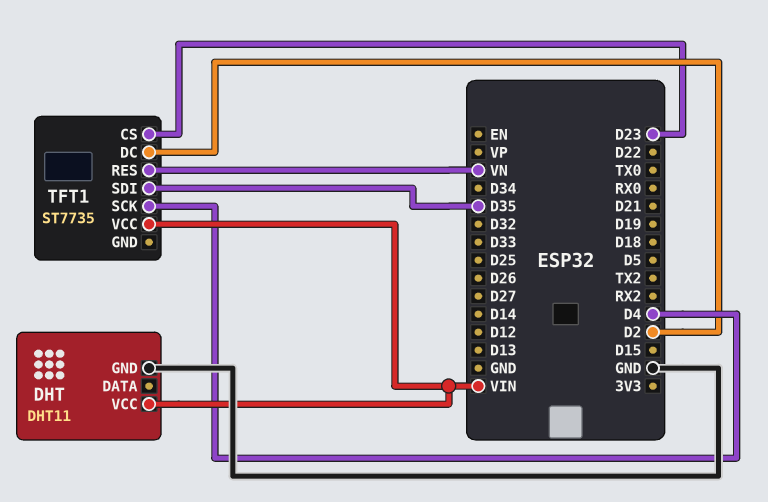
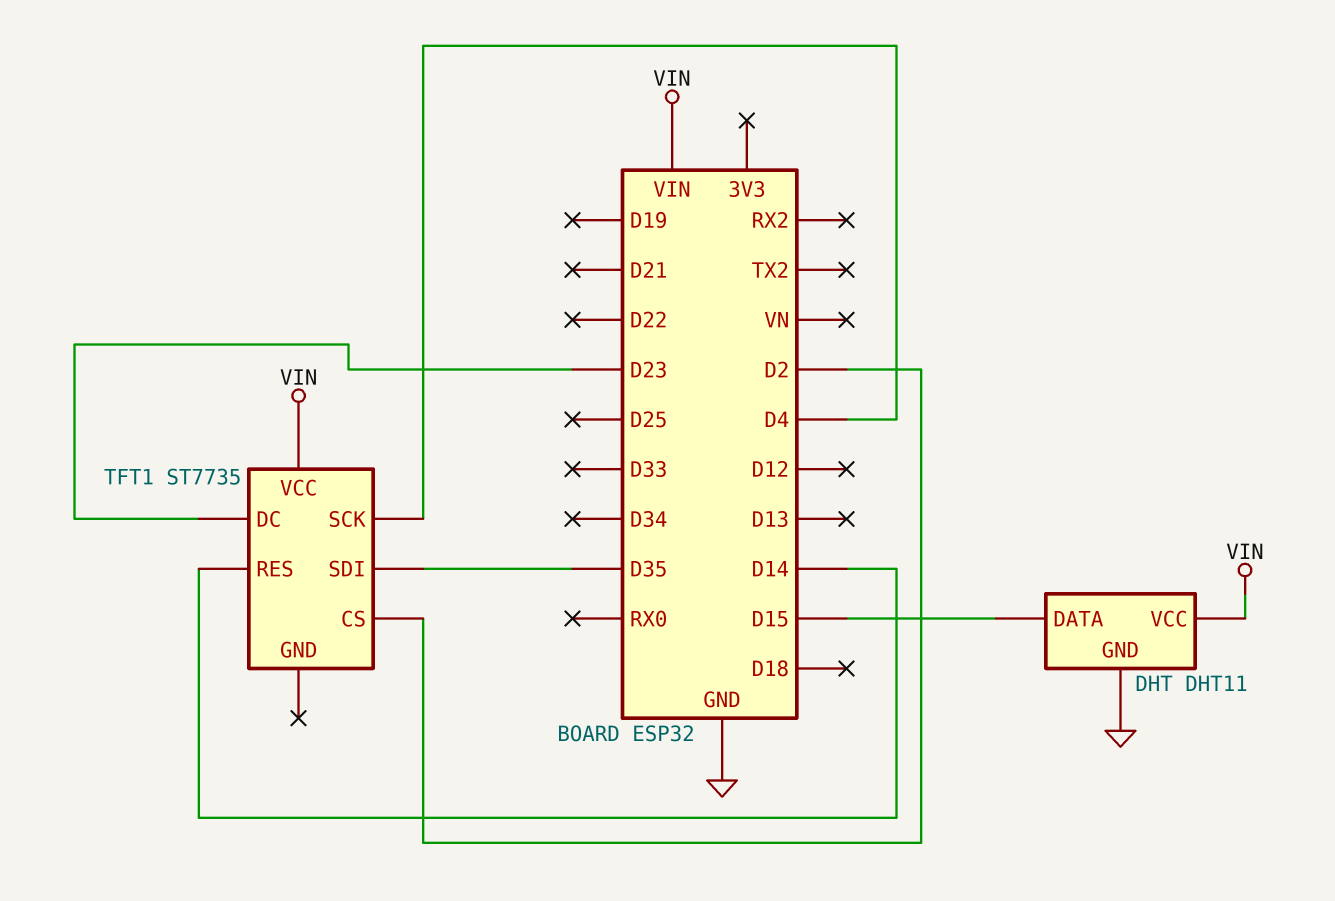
DHT pin DATA: none -> D15
TFT1 pin CS: D23 -> D2
TFT1 pin DC: D2 -> D23
TFT1 pin RES: VN -> D14

